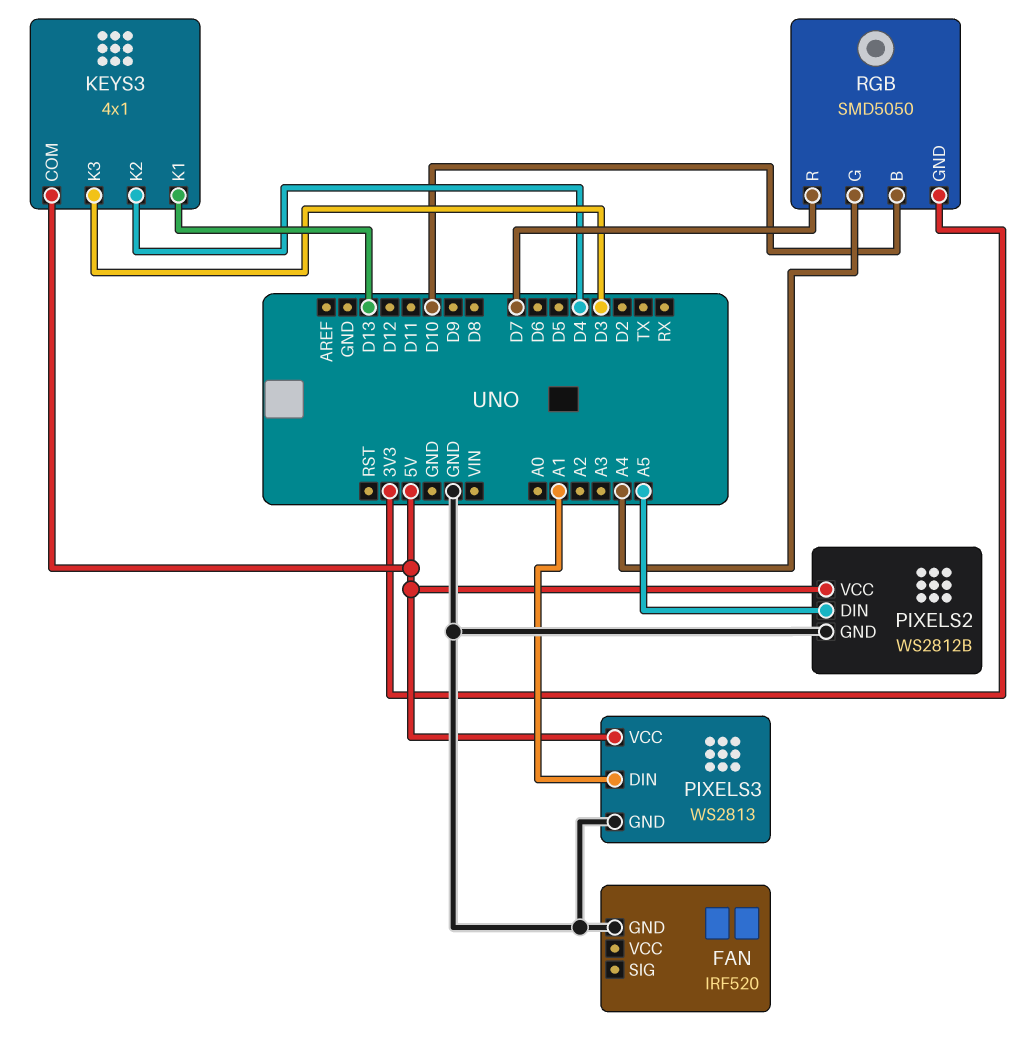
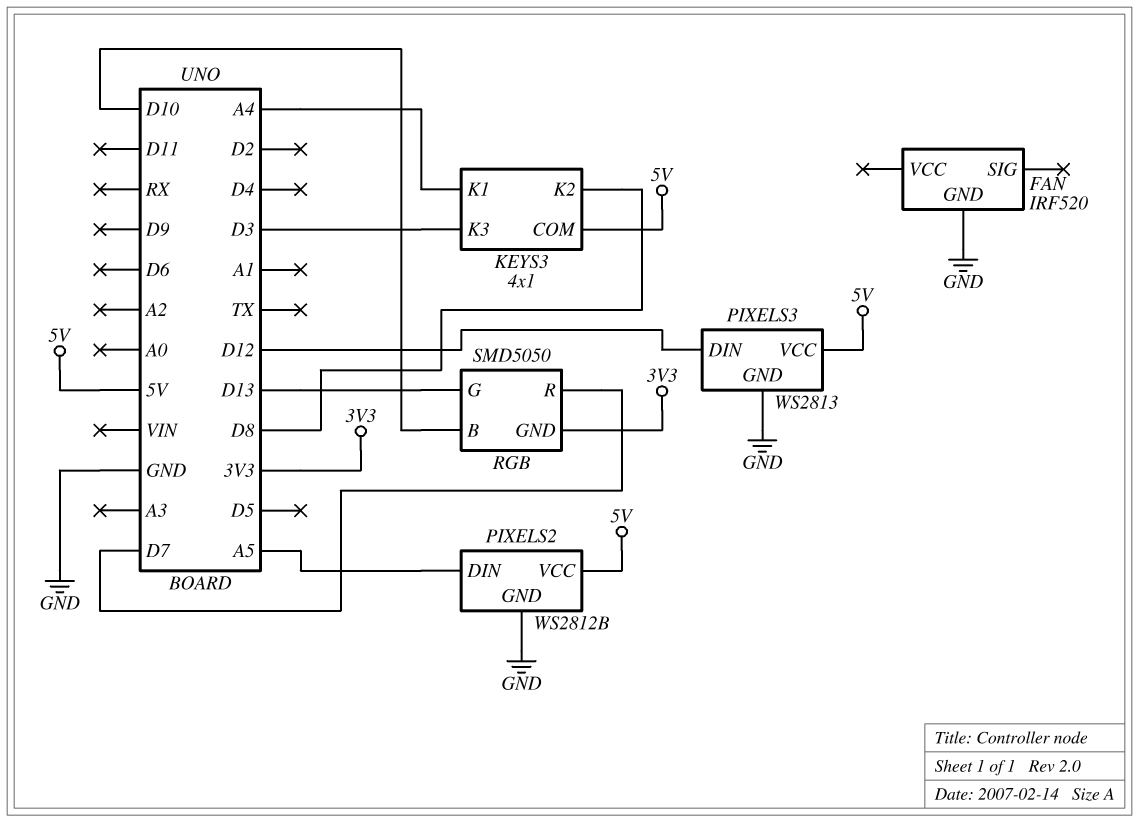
KEYS3 pin K1: D13 -> A4
KEYS3 pin K2: D4 -> D8
PIXELS3 pin DIN: A1 -> D12
RGB pin G: A4 -> D13

